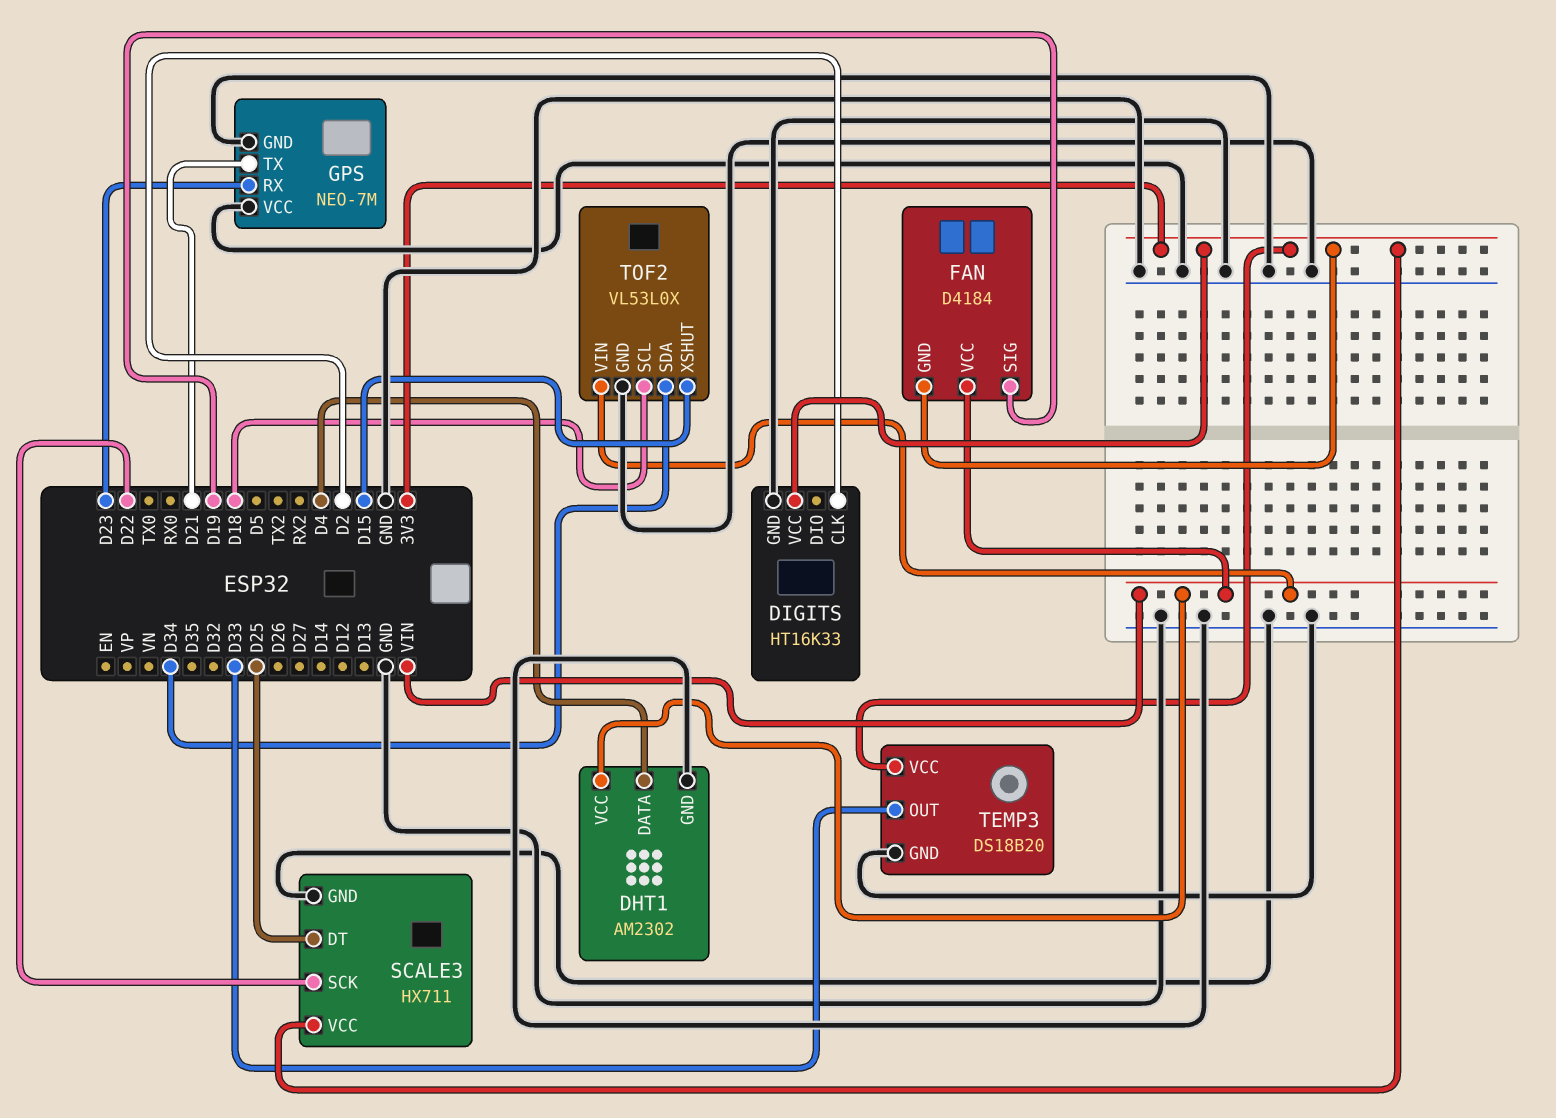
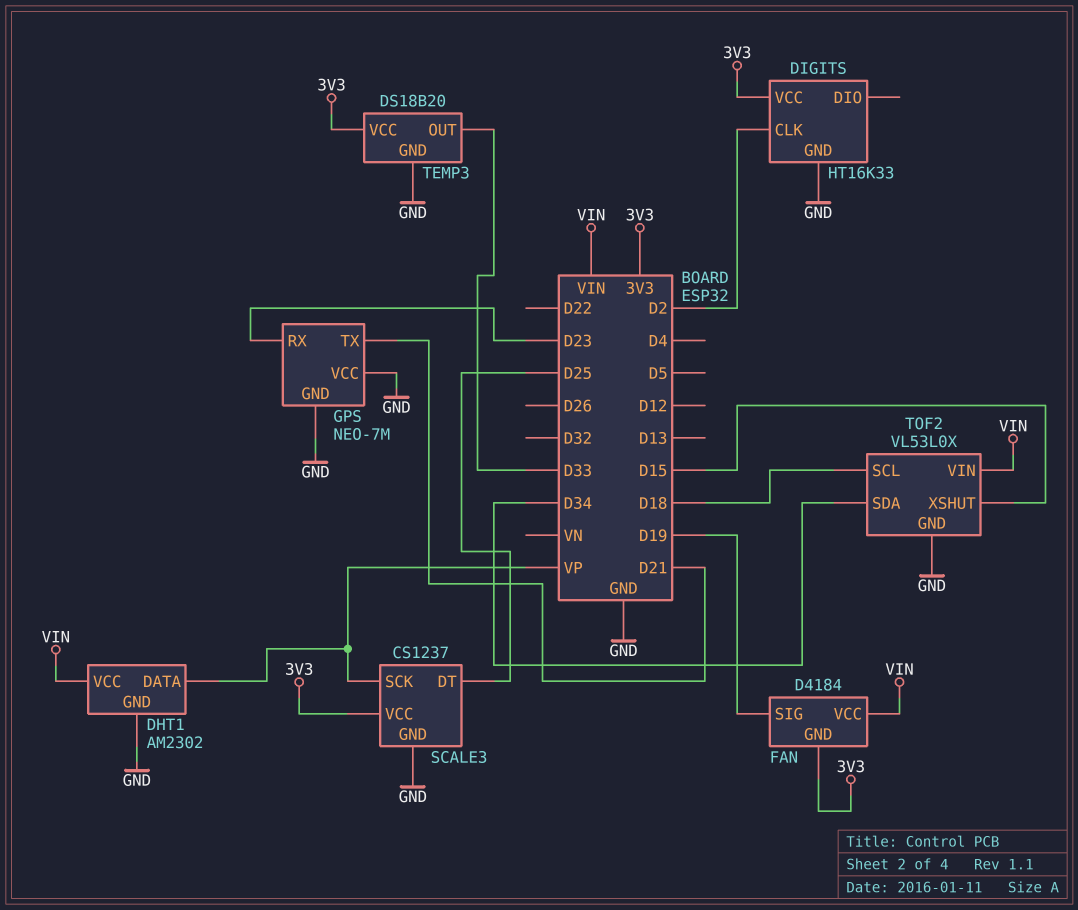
DHT1 pin DATA: D4 -> VP
SCALE3: HX711 -> CS1237
SCALE3 pin SCK: D22 -> VP

